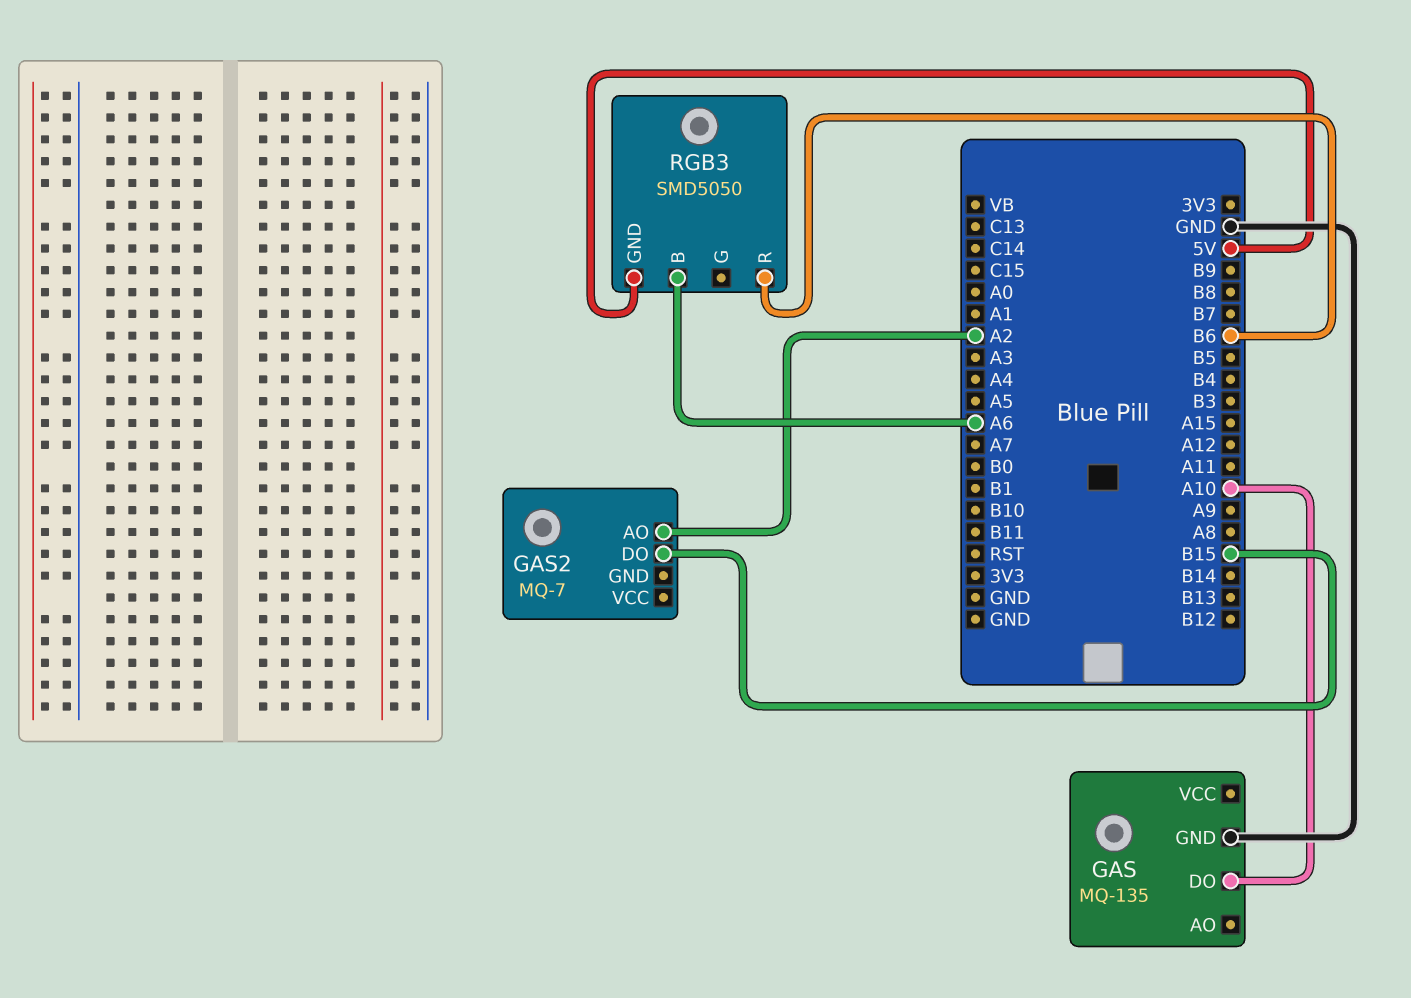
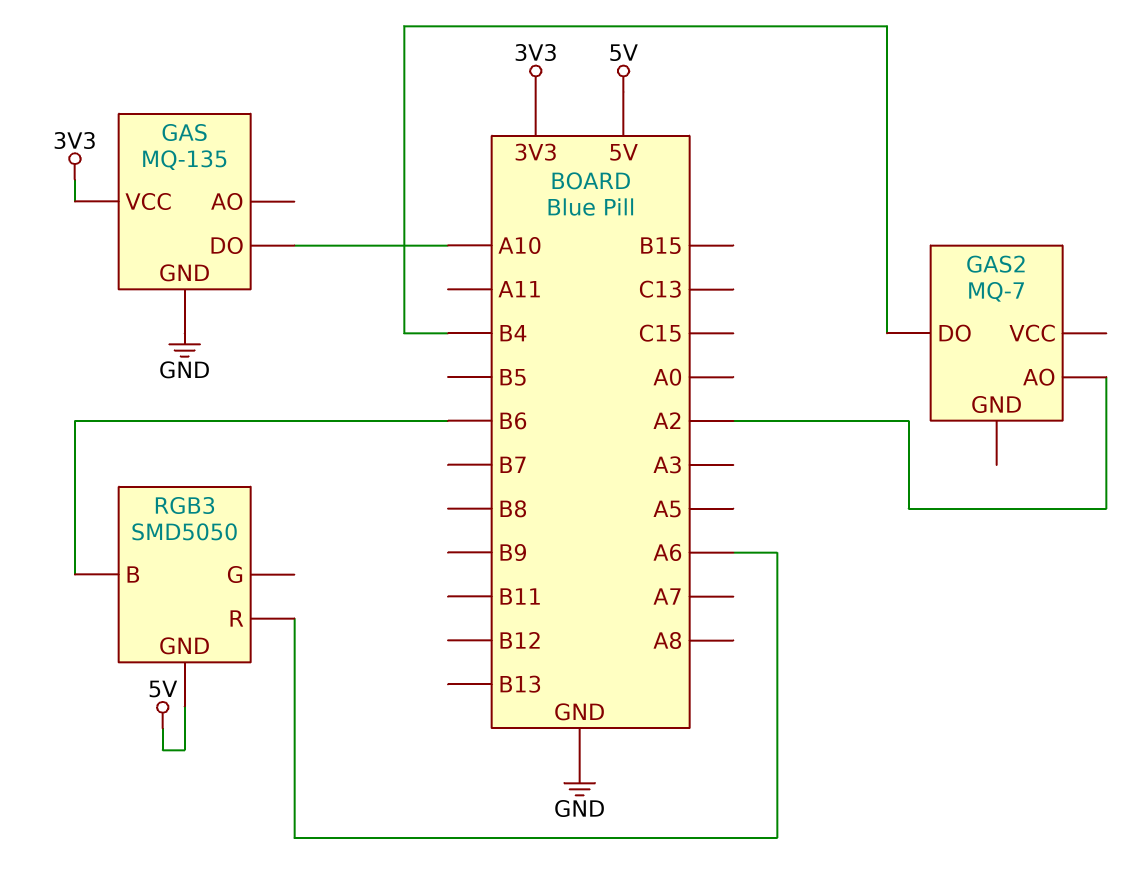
GAS pin VCC: none -> 3V3
GAS2 pin DO: B15 -> B4
RGB3 pin B: A6 -> B6
RGB3 pin R: B6 -> A6

